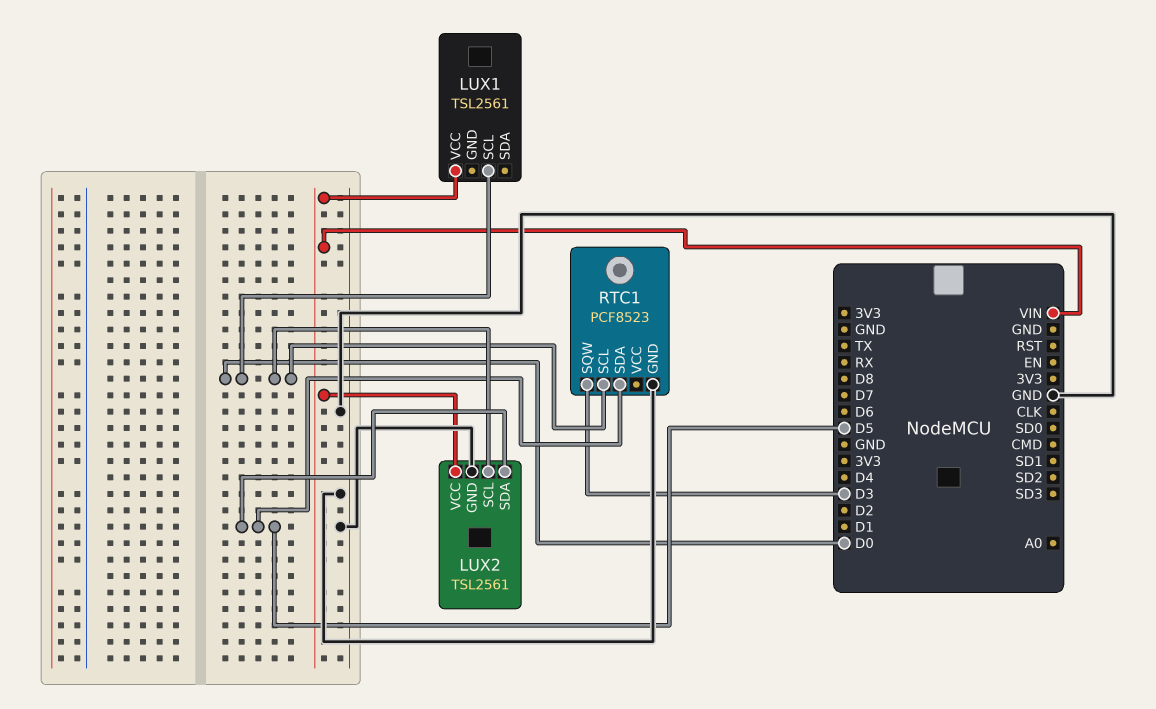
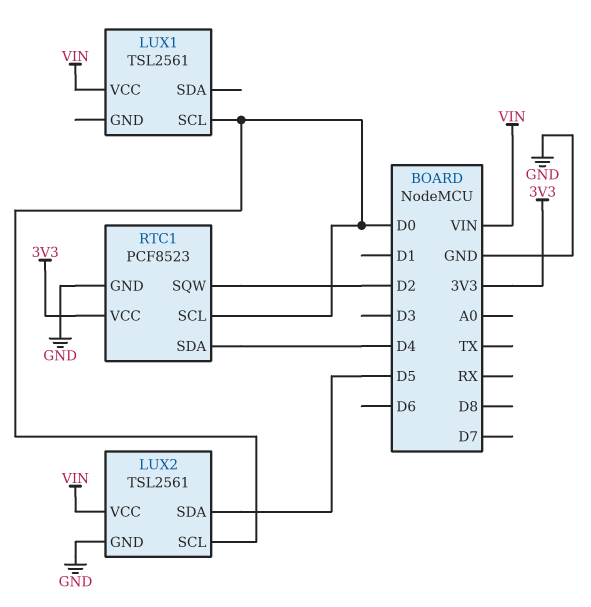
RTC1 pin SDA: D5 -> D4
RTC1 pin SQW: D3 -> D2
RTC1 pin VCC: none -> 3V3

